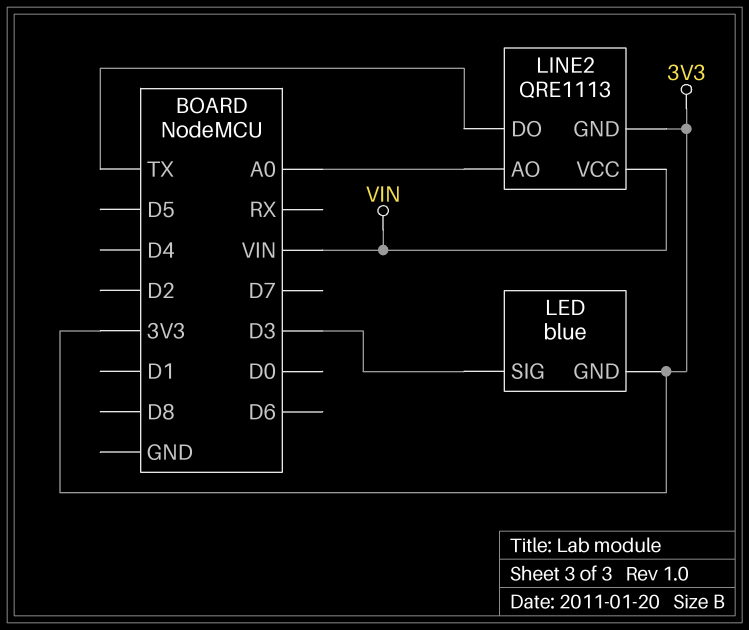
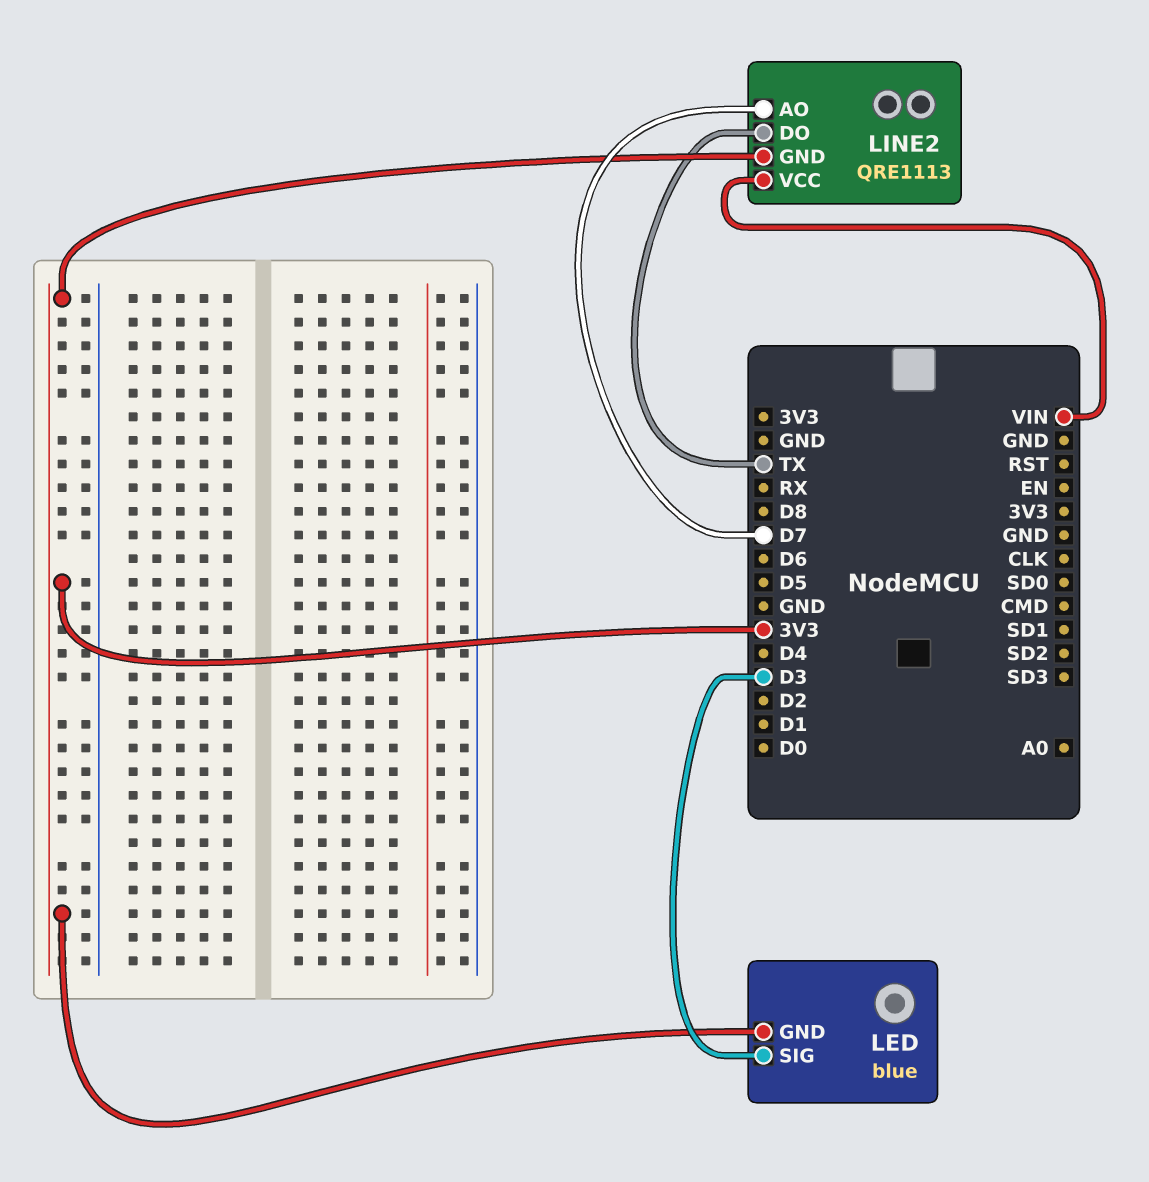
LINE2 pin AO: A0 -> D7

